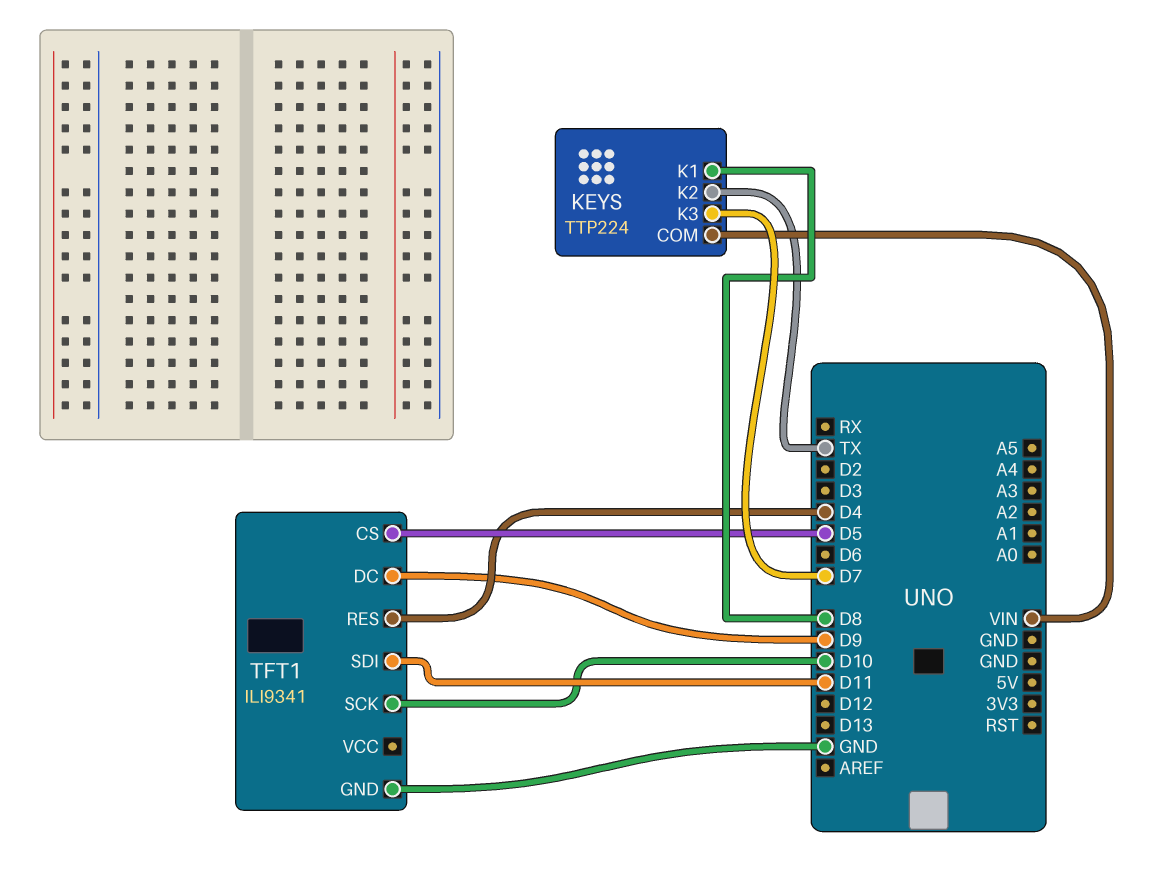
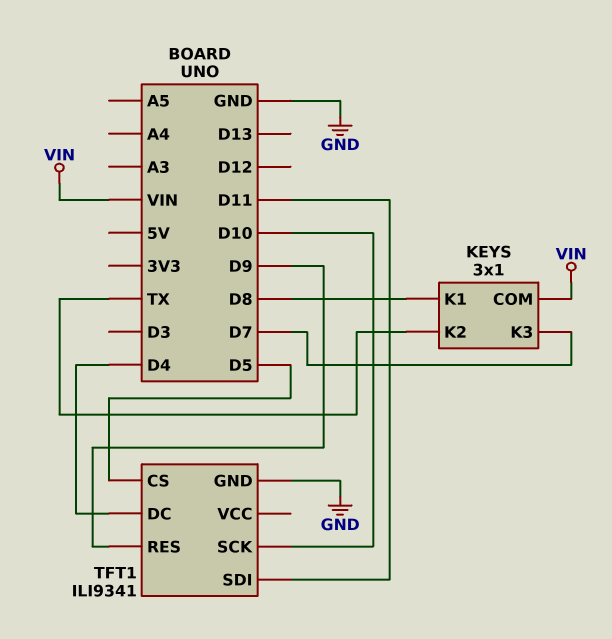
KEYS: TTP224 -> 3x1
TFT1 pin DC: D9 -> D4
TFT1 pin RES: D4 -> D9

